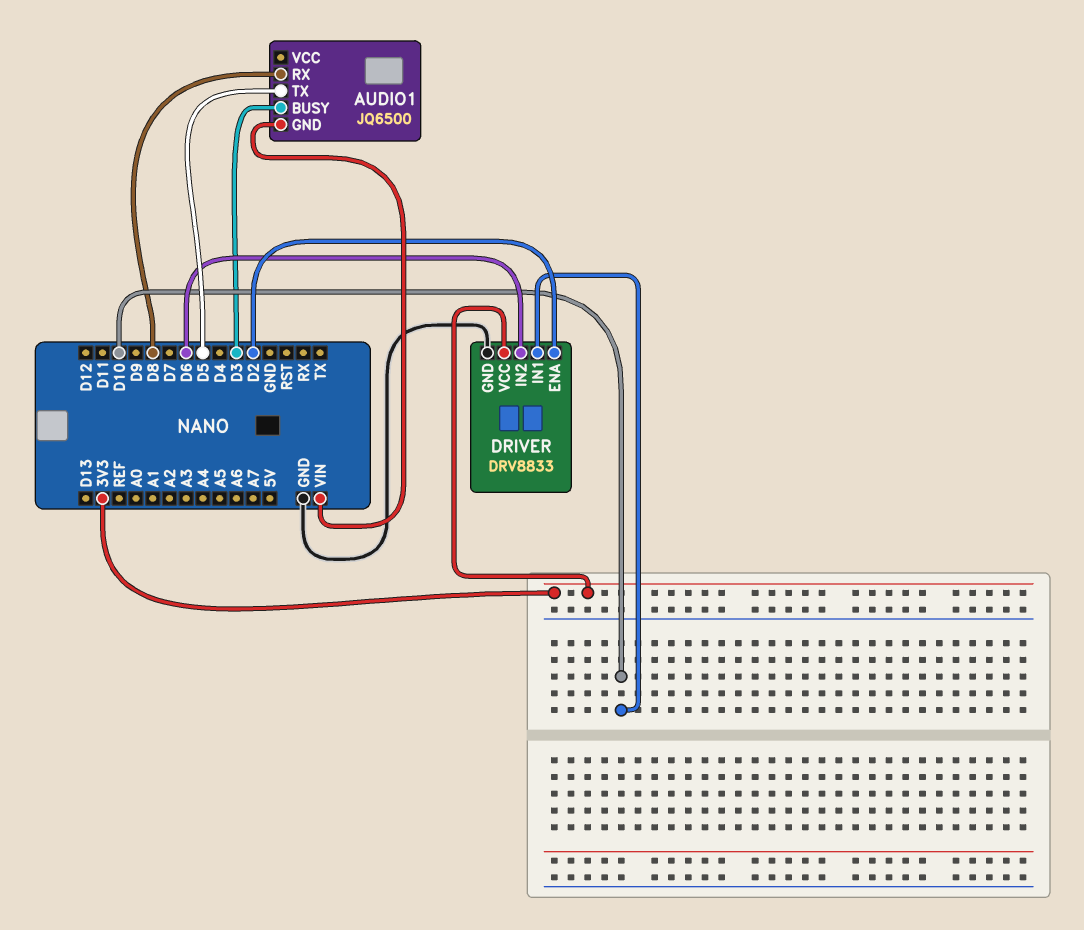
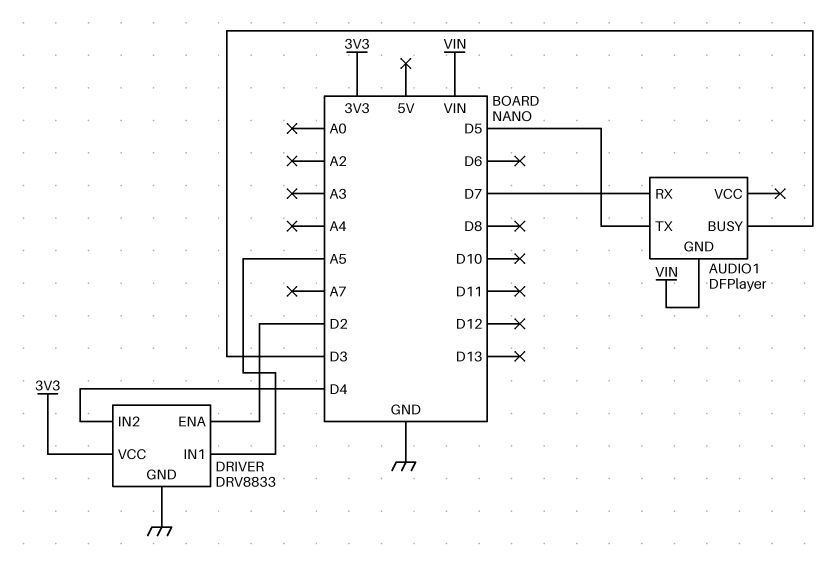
AUDIO1: JQ6500 -> DFPlayer
AUDIO1 pin RX: D8 -> D7
DRIVER pin IN1: D10 -> A5
DRIVER pin IN2: D6 -> D4

